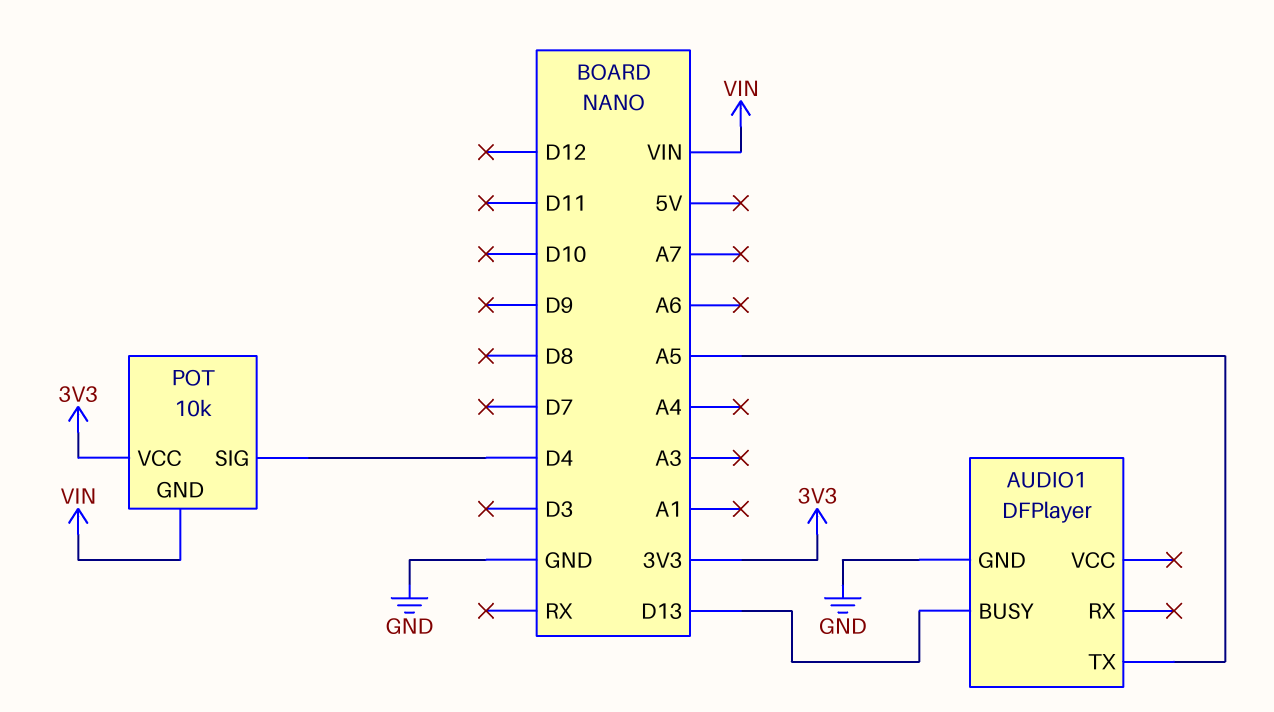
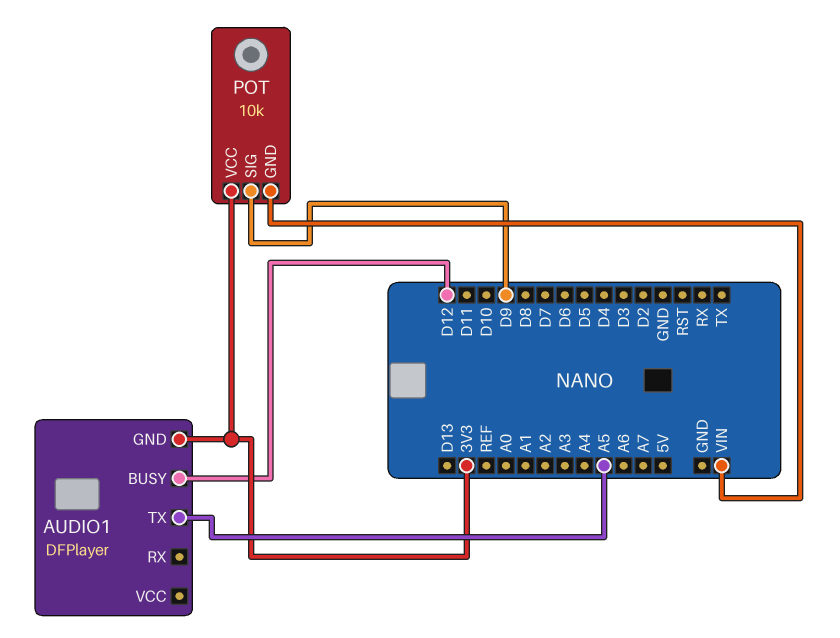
AUDIO1 pin BUSY: D13 -> D12
AUDIO1 pin GND: GND -> 3V3
POT pin SIG: D4 -> D9

